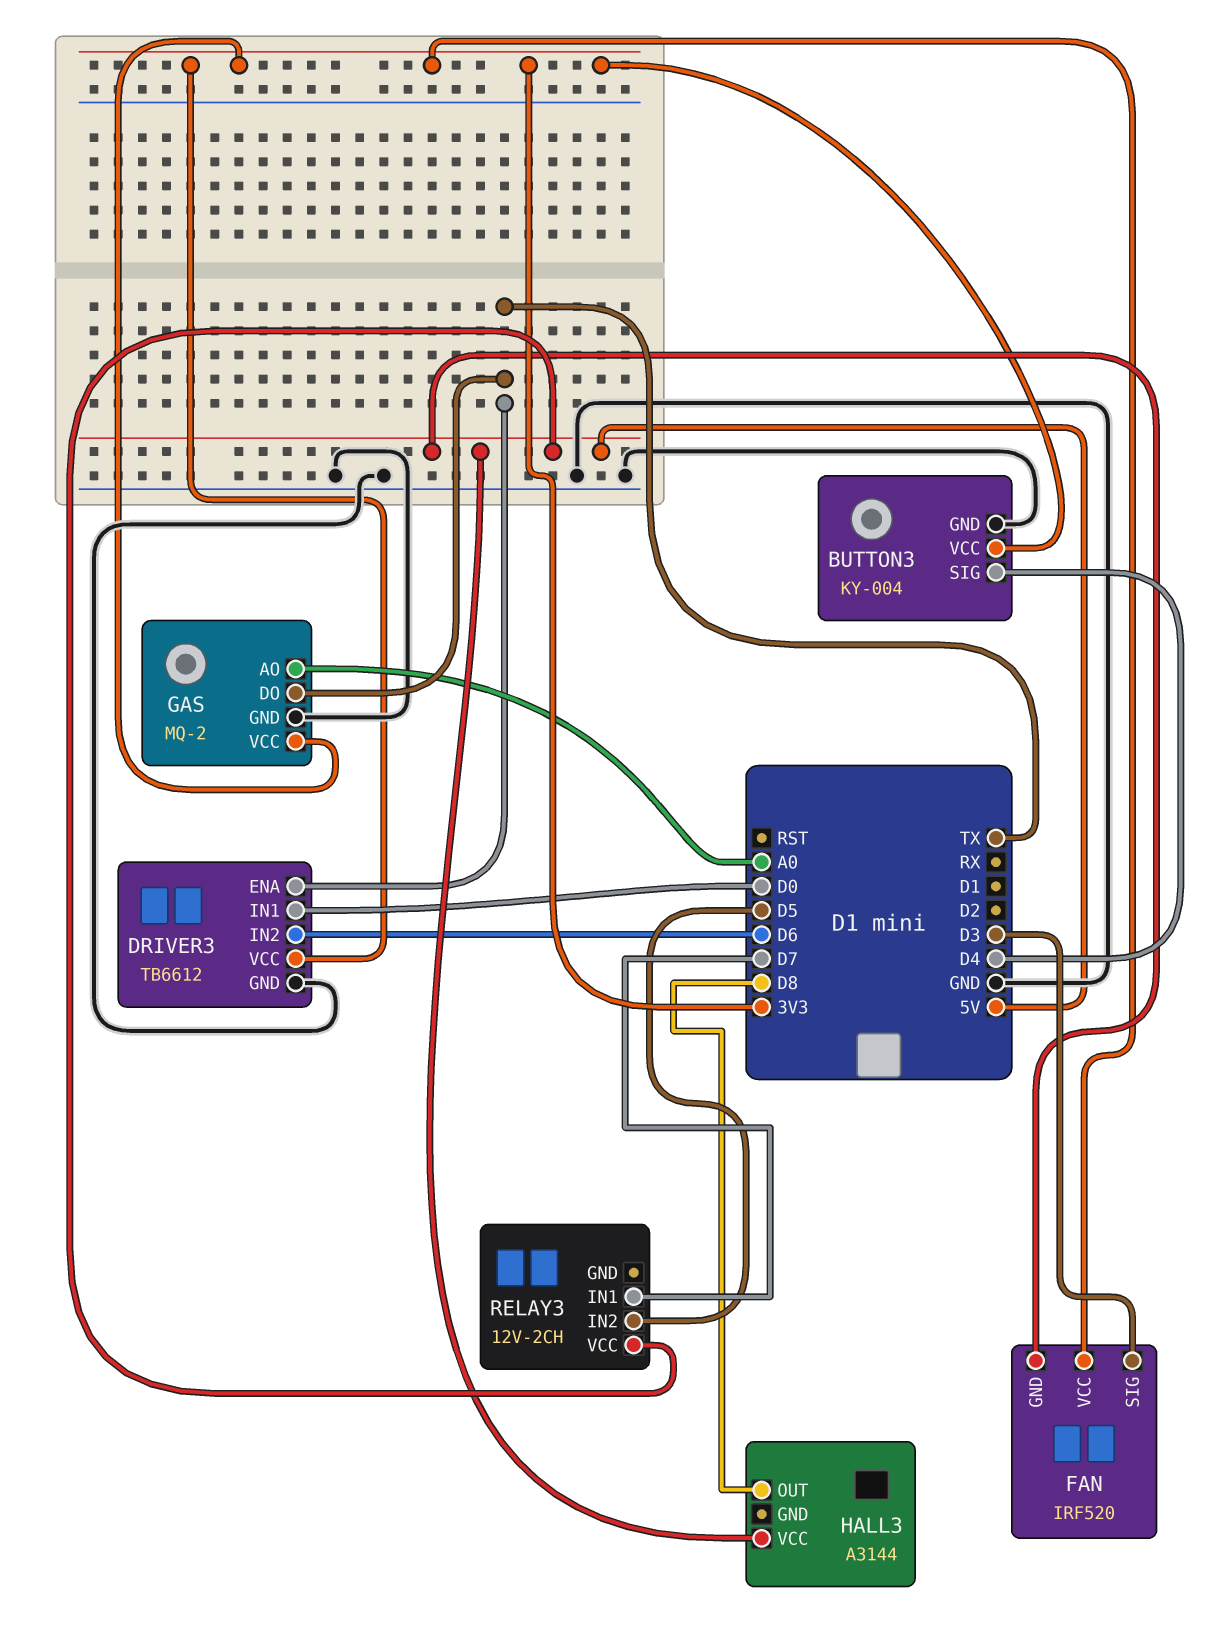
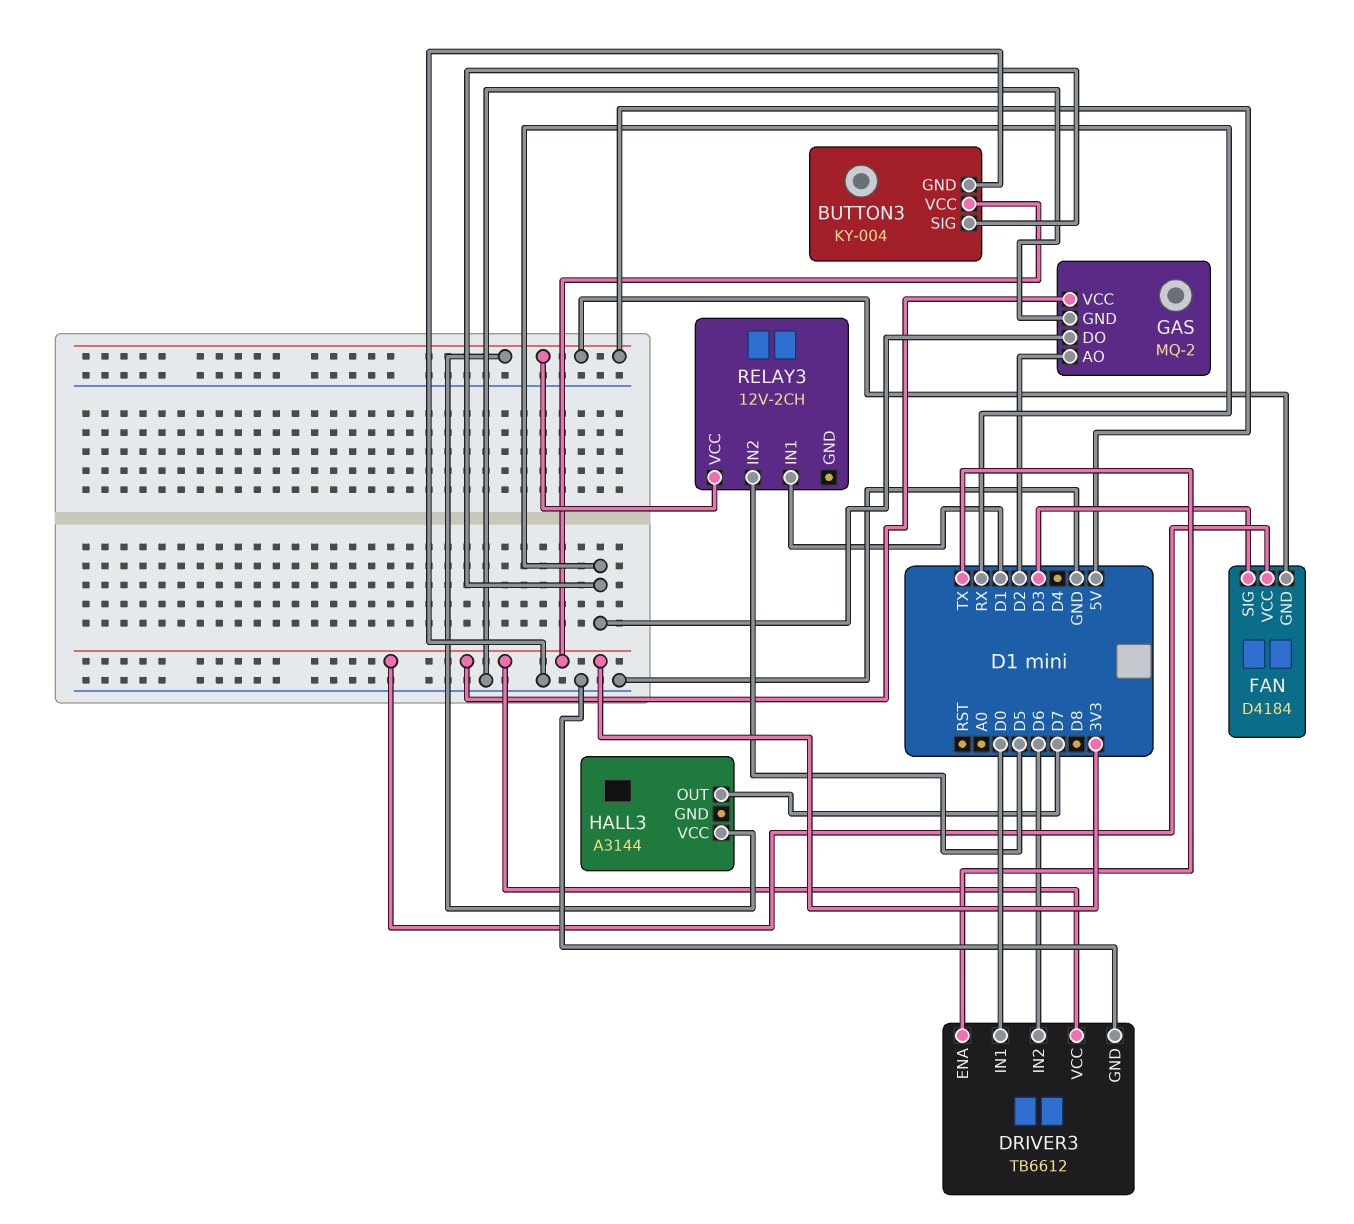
BUTTON3 pin SIG: D4 -> RX
FAN: IRF520 -> D4184
GAS pin AO: A0 -> D2
GAS pin DO: TX -> RX
HALL3 pin OUT: D8 -> D7
RELAY3 pin IN1: D7 -> D1

